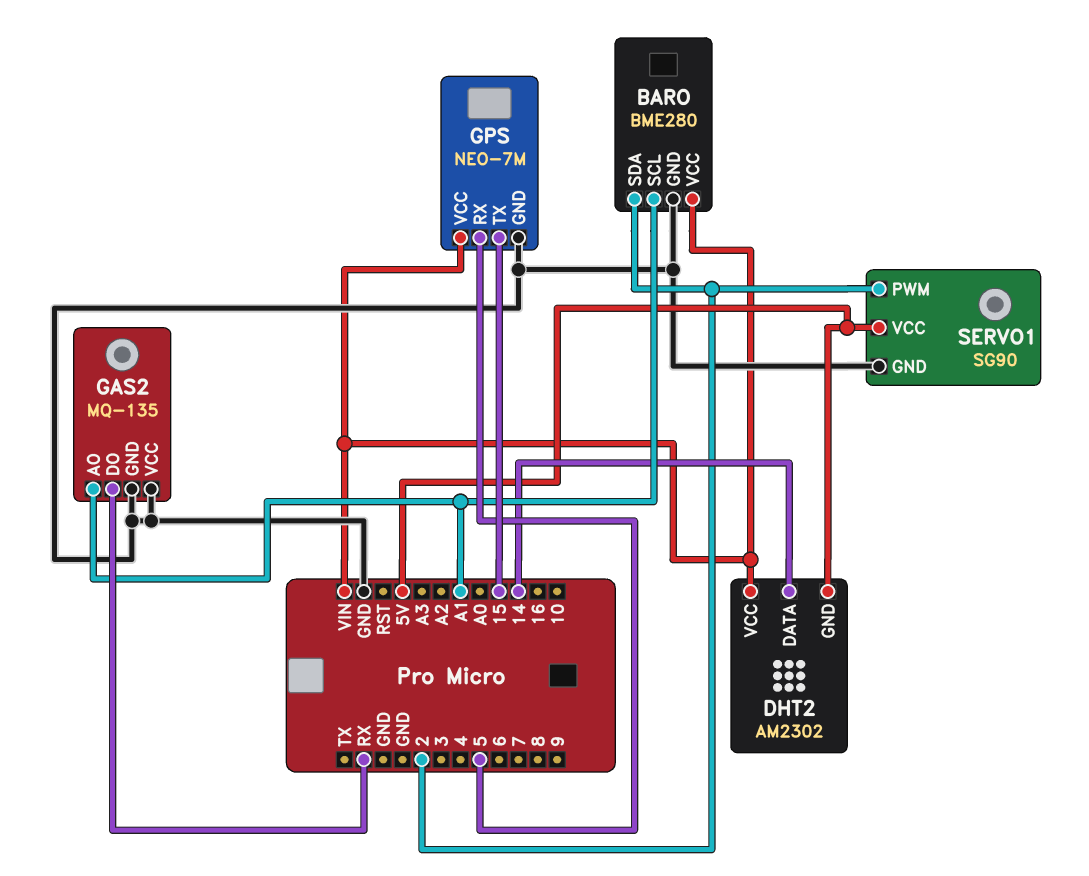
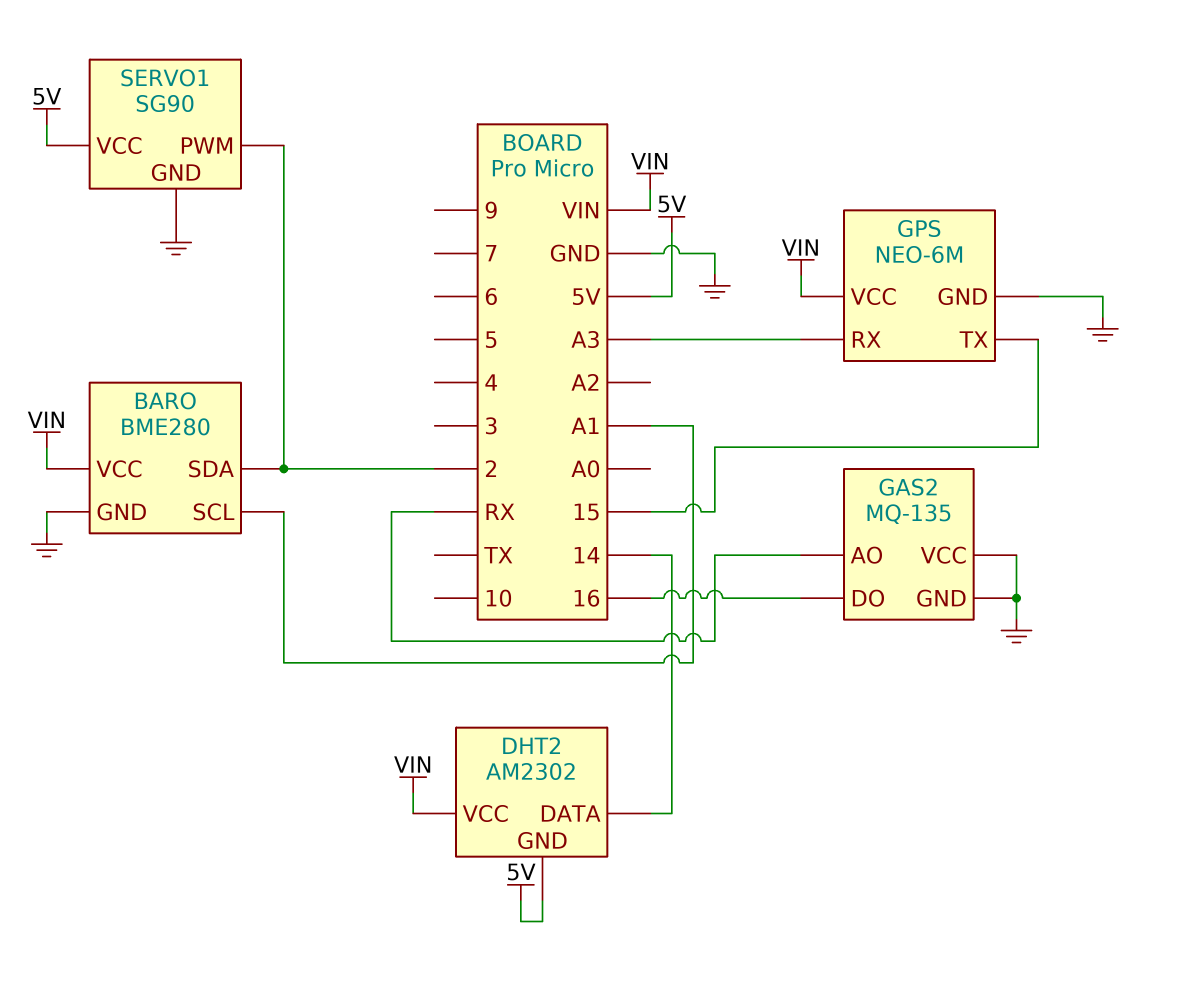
GAS2 pin AO: A1 -> RX
GAS2 pin DO: RX -> 16
GPS: NEO-7M -> NEO-6M
GPS pin RX: 5 -> A3

